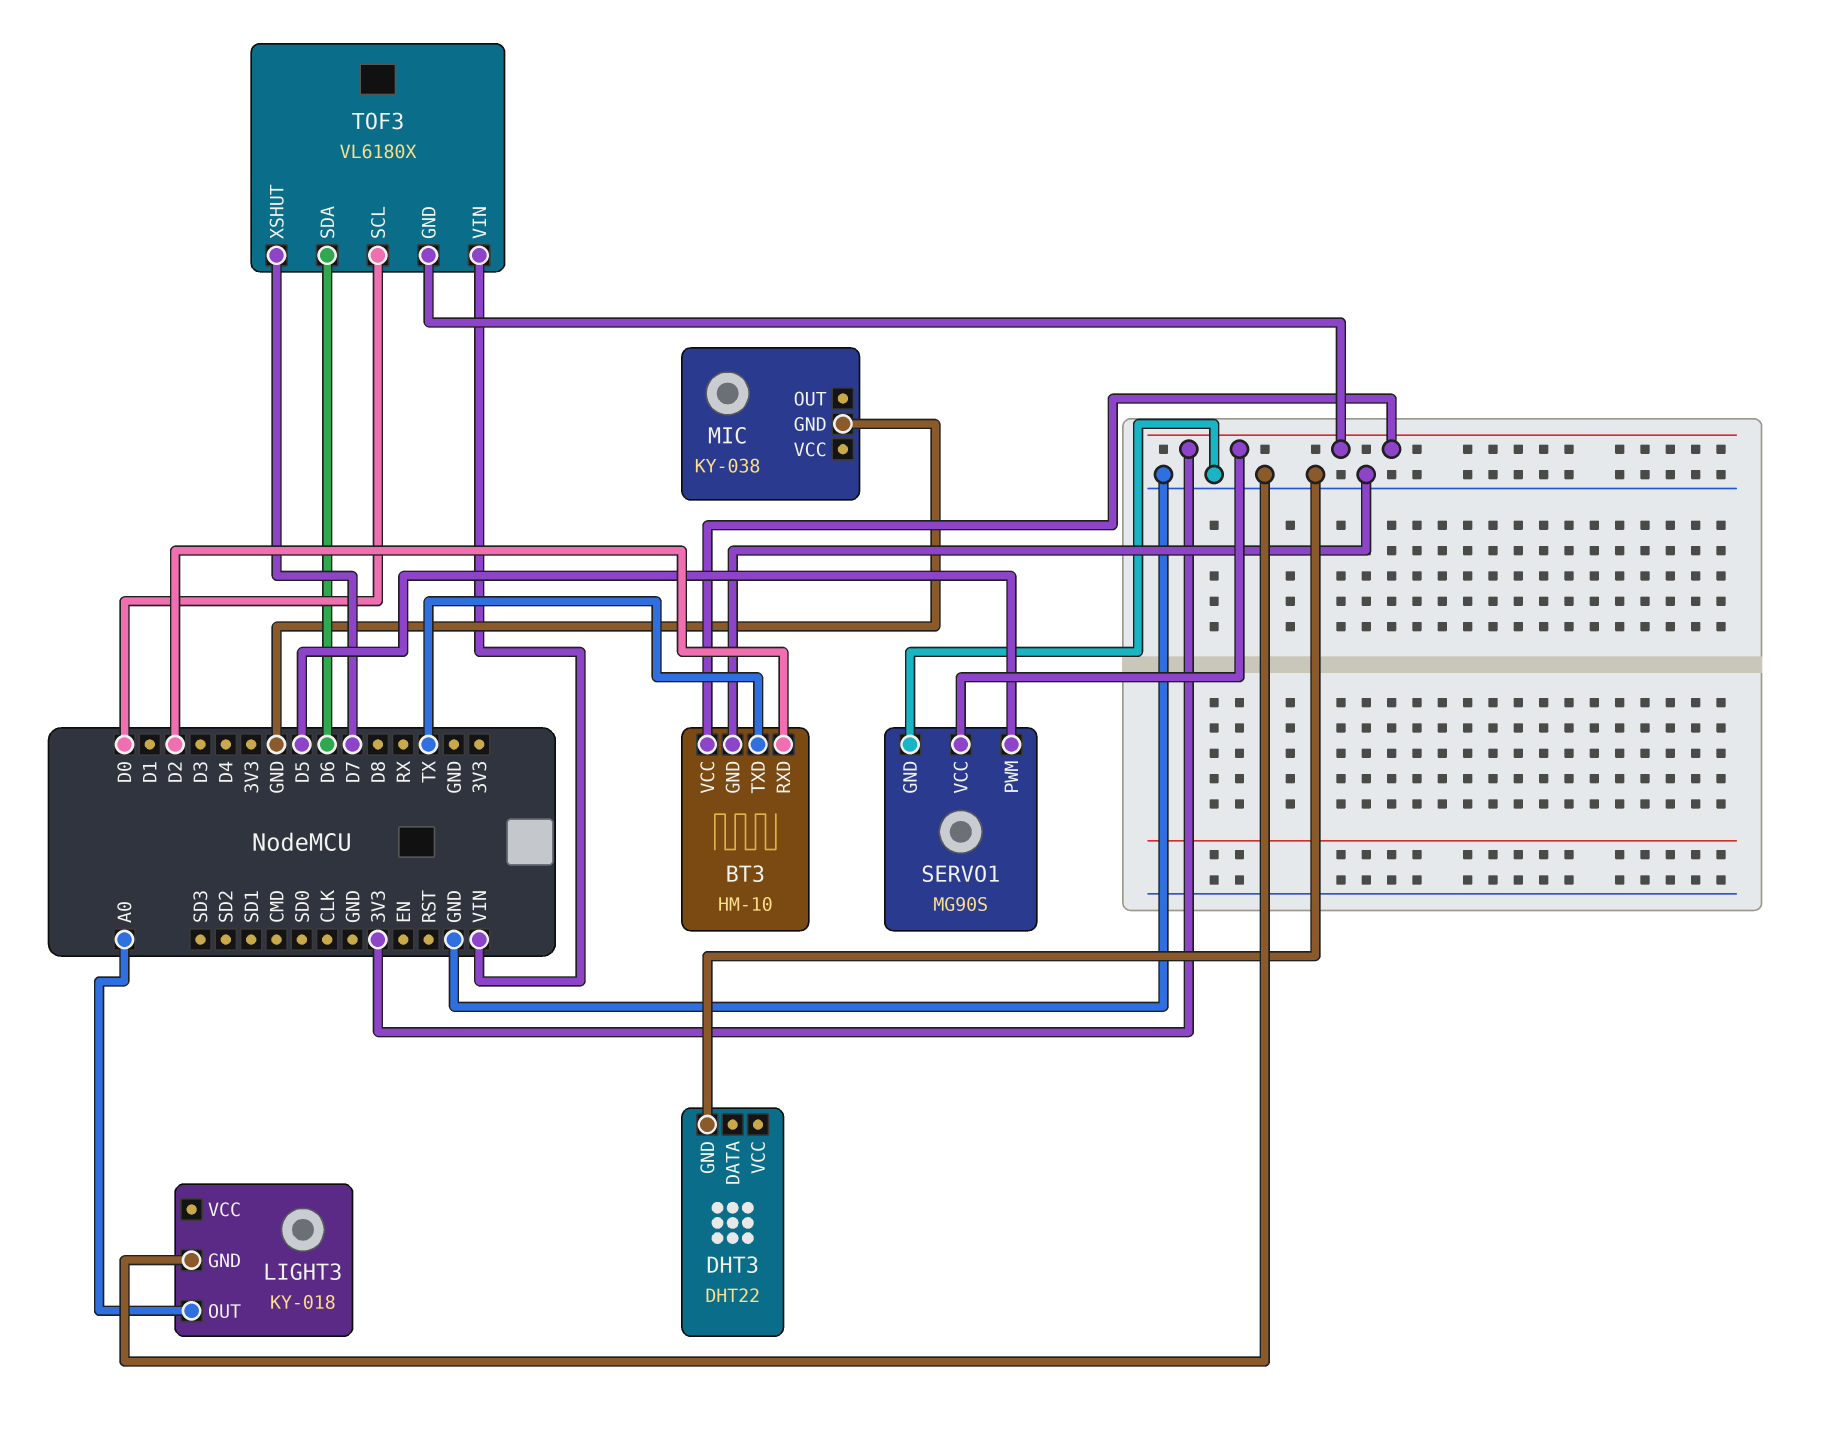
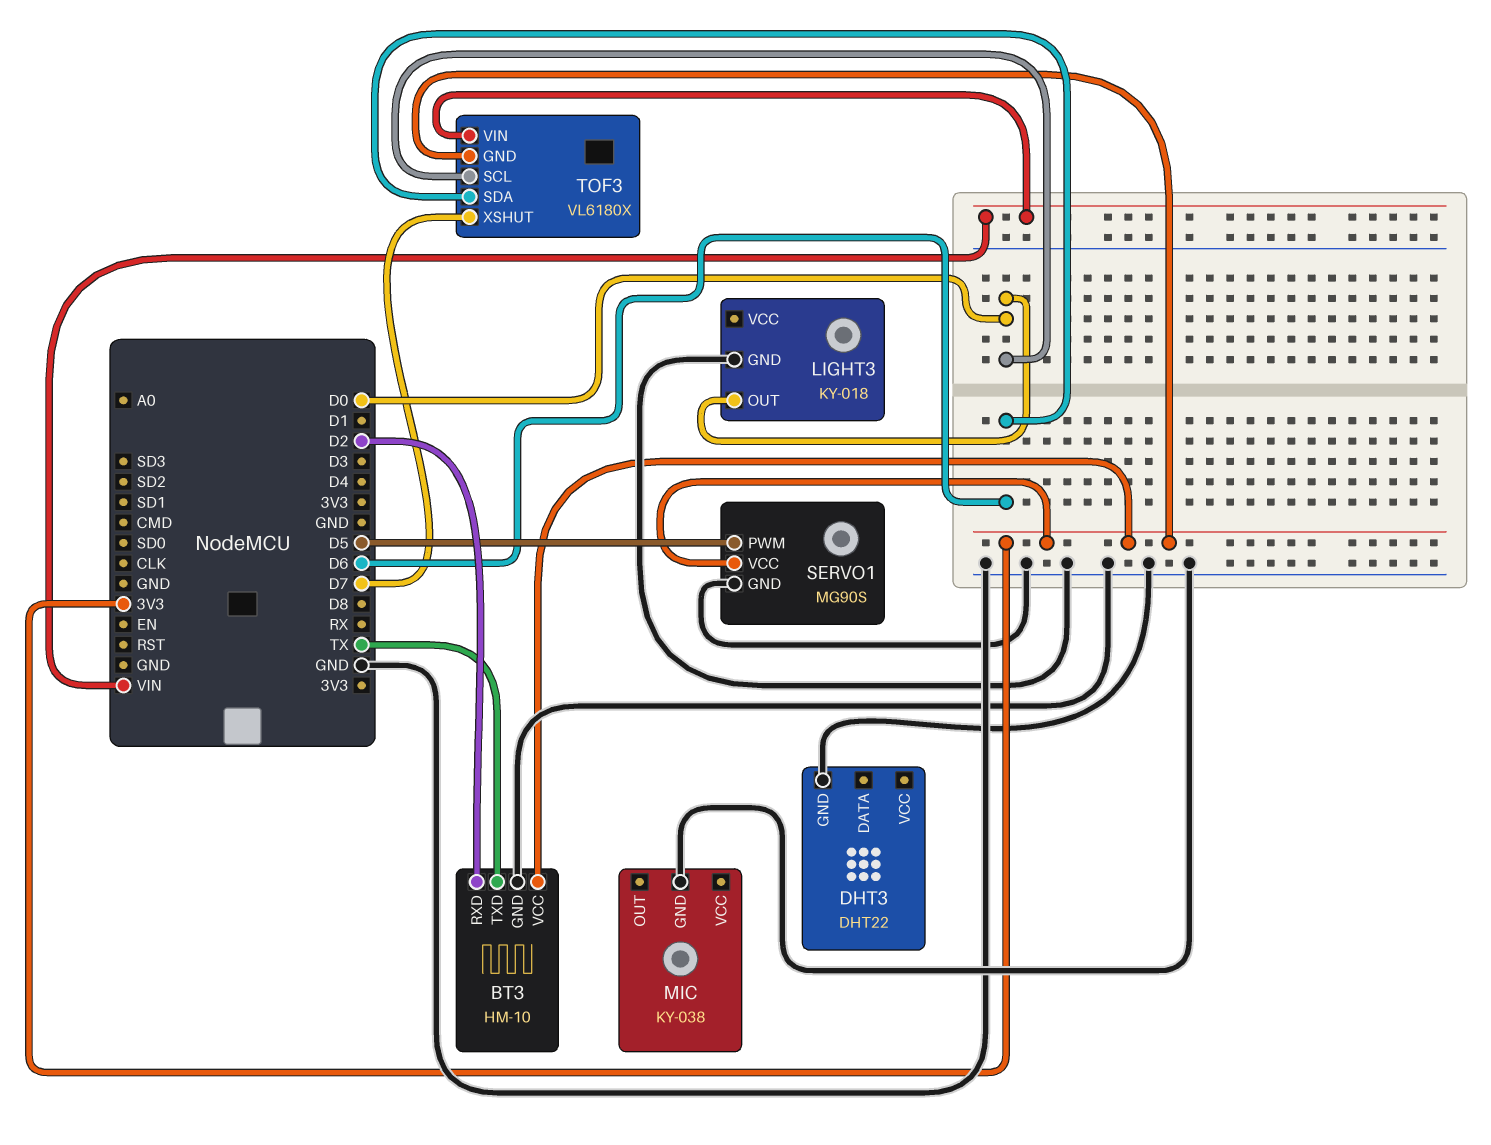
LIGHT3 pin OUT: A0 -> D0

